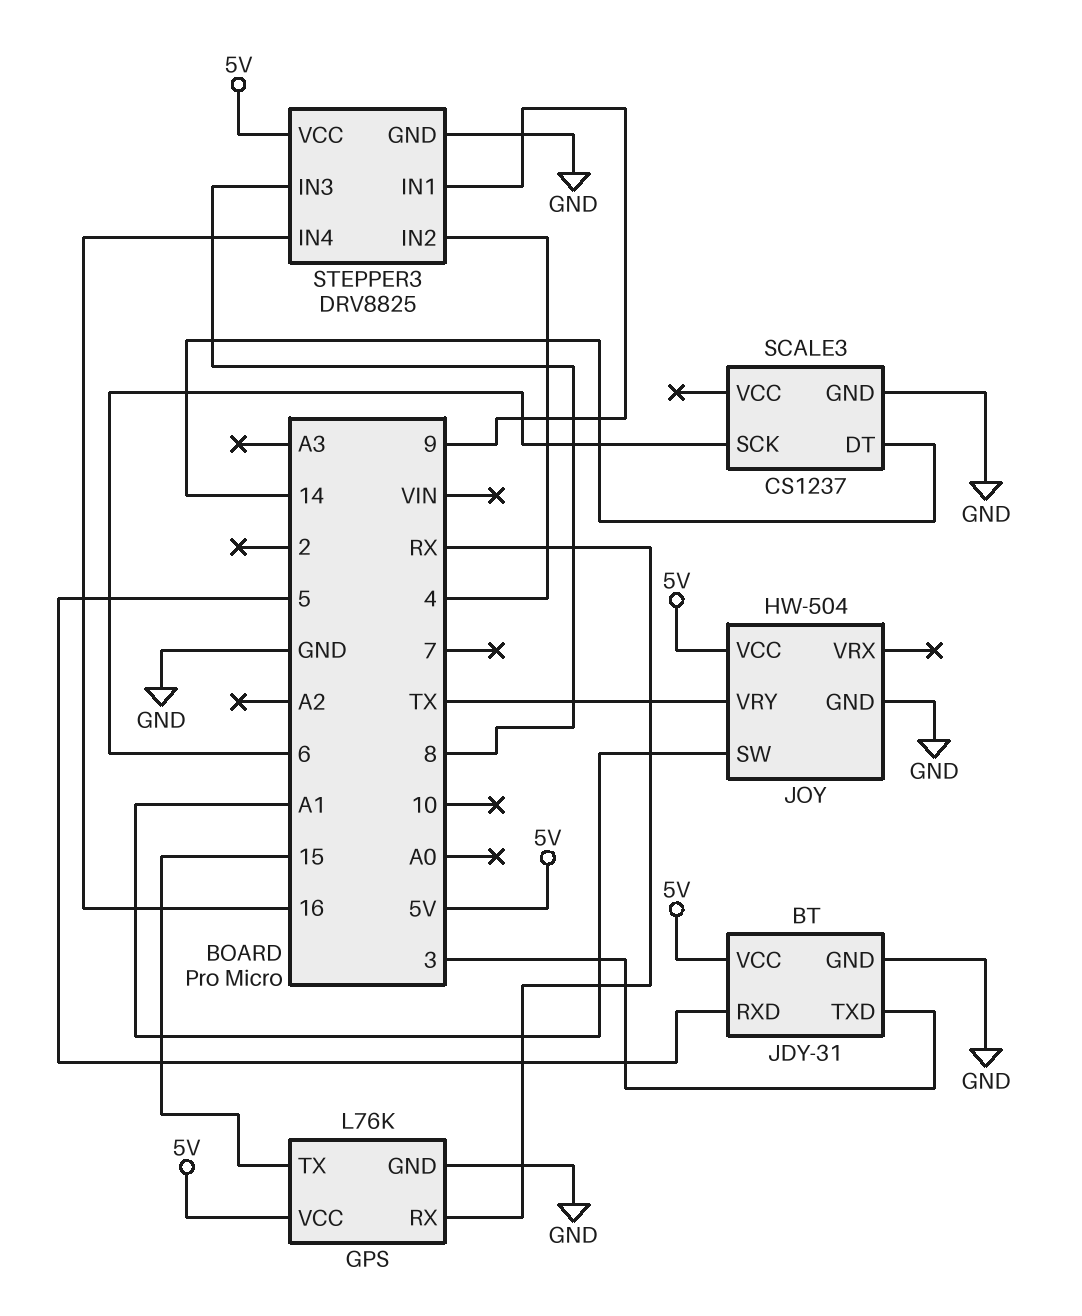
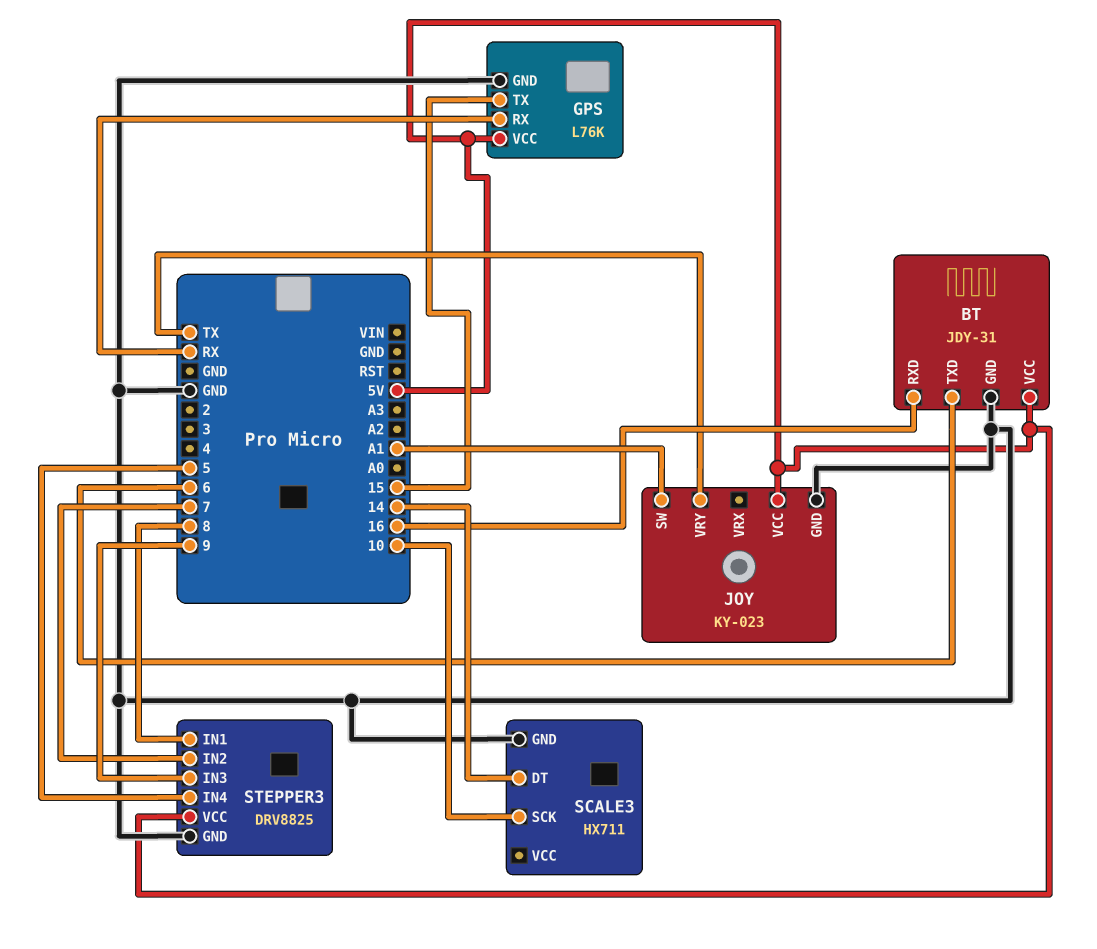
BT pin RXD: 5 -> 16
BT pin TXD: 3 -> 6
JOY: HW-504 -> KY-023
SCALE3: CS1237 -> HX711
SCALE3 pin SCK: 6 -> 10
STEPPER3 pin IN1: 9 -> 8
STEPPER3 pin IN2: 4 -> 7
STEPPER3 pin IN3: 8 -> 9
STEPPER3 pin IN4: 16 -> 5

